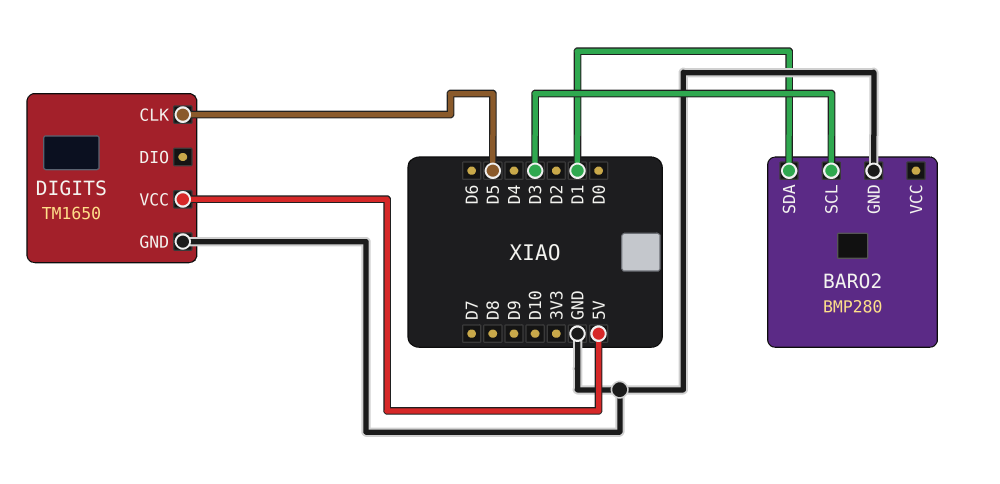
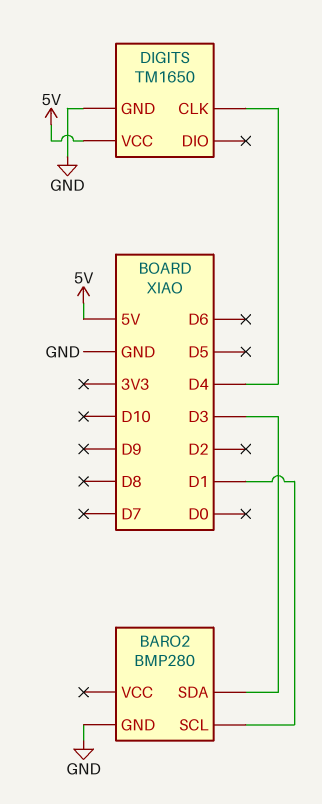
BARO2 pin SCL: D3 -> D1
BARO2 pin SDA: D1 -> D3
DIGITS pin CLK: D5 -> D4

